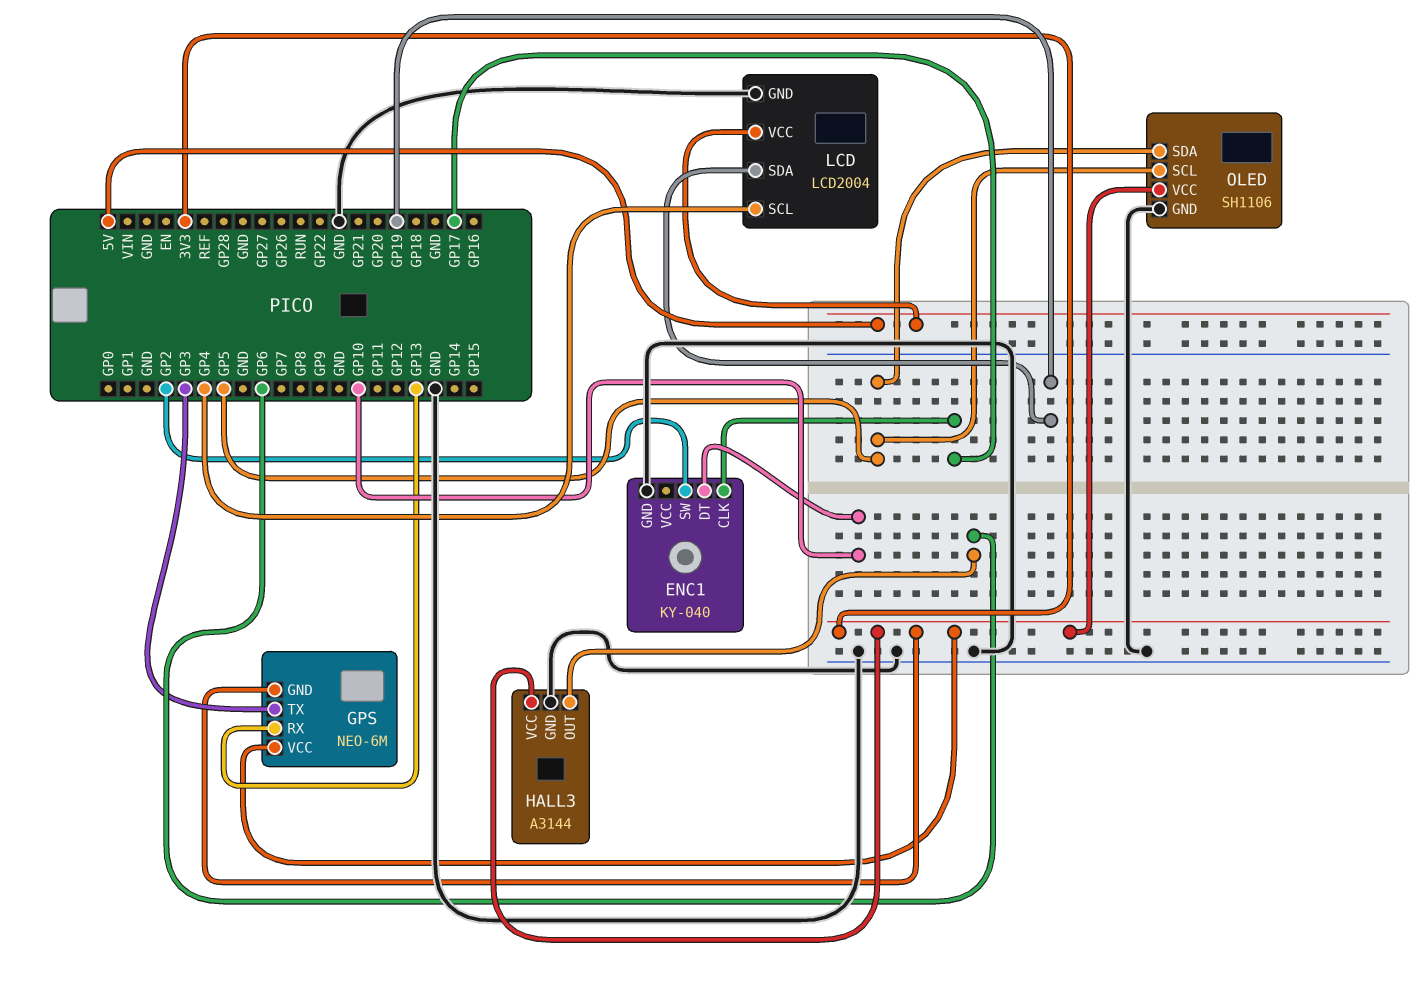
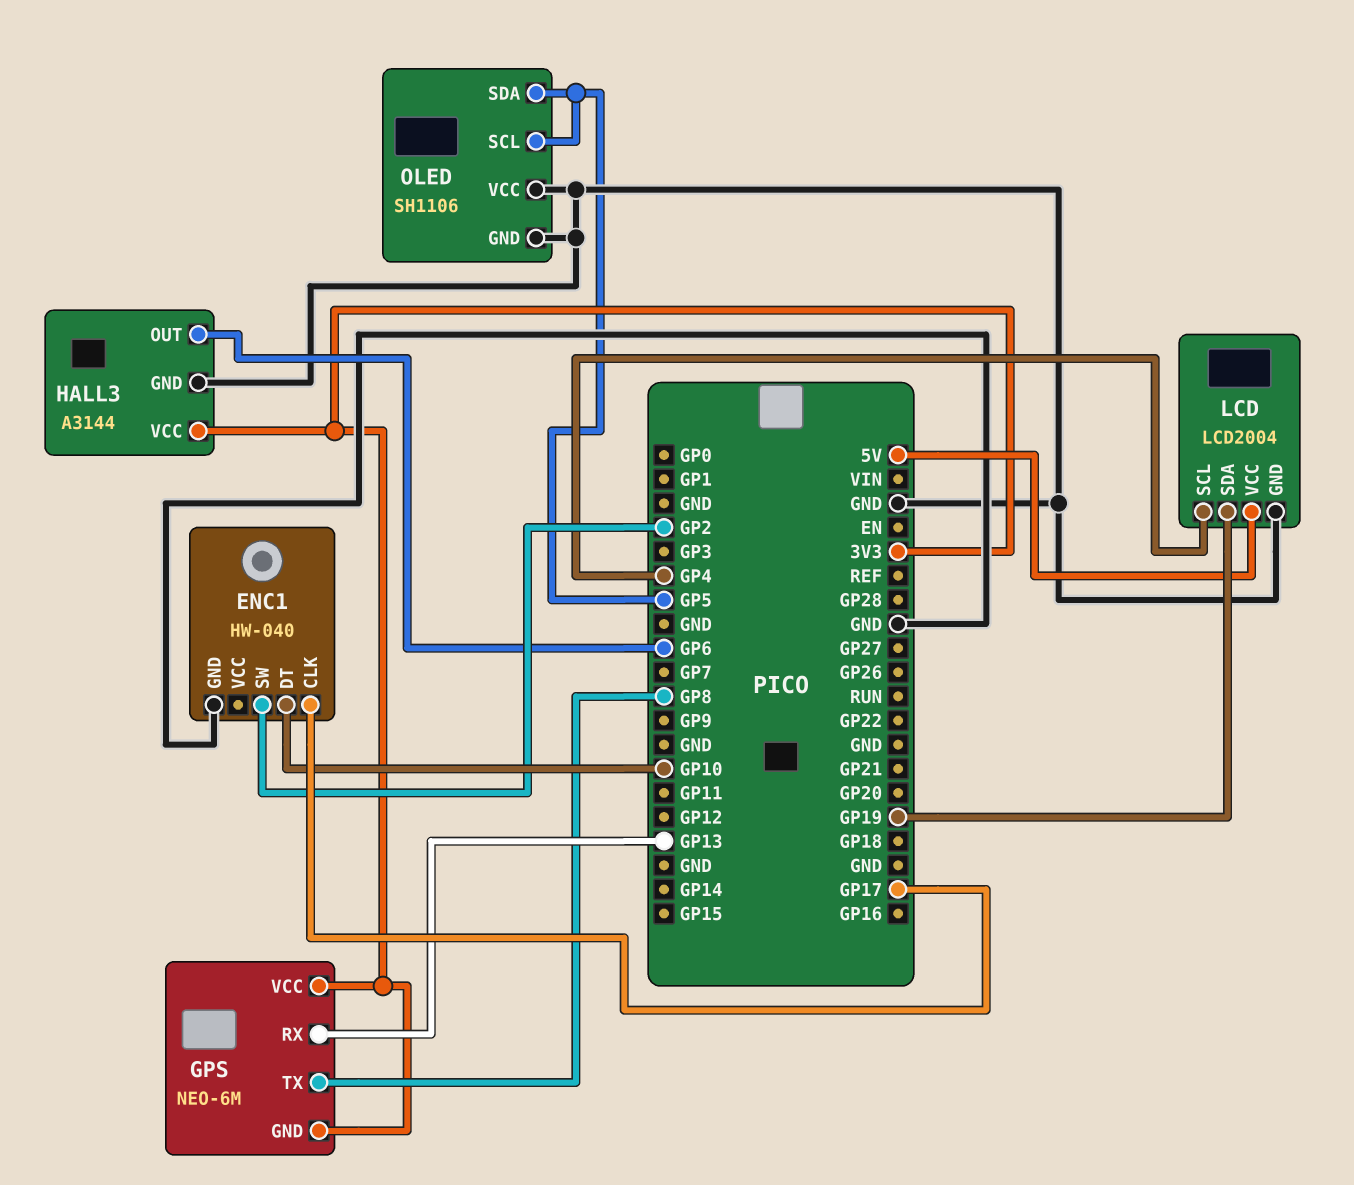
ENC1: KY-040 -> HW-040
GPS pin TX: GP3 -> GP8
OLED pin VCC: 3V3 -> GND

